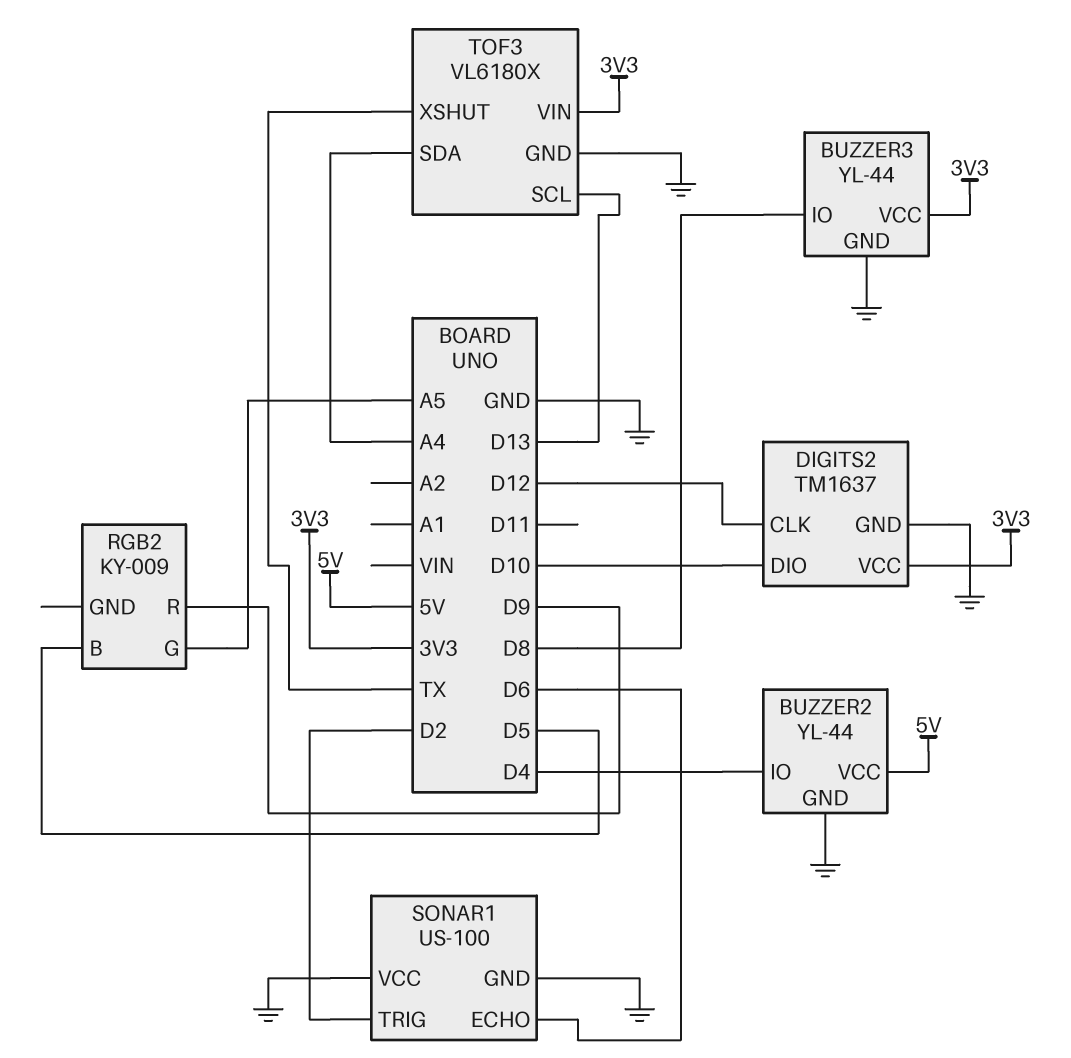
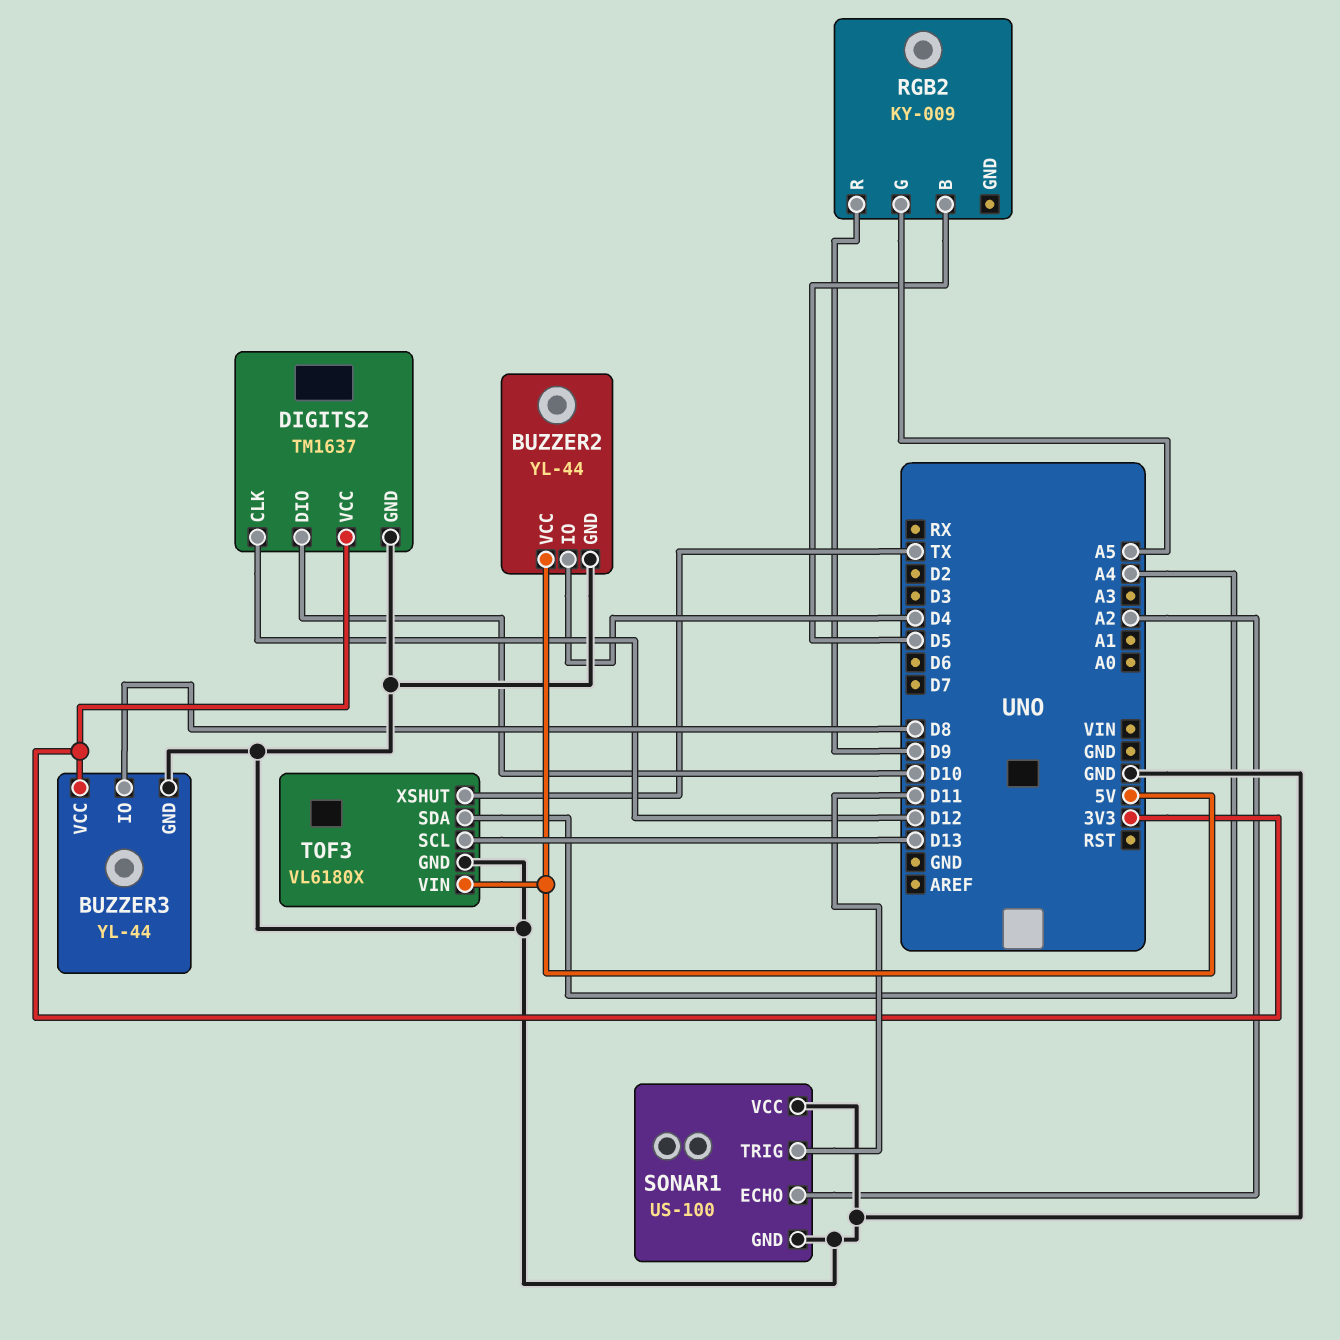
SONAR1 pin ECHO: D6 -> A2
SONAR1 pin TRIG: D2 -> D11
TOF3 pin VIN: 3V3 -> 5V

